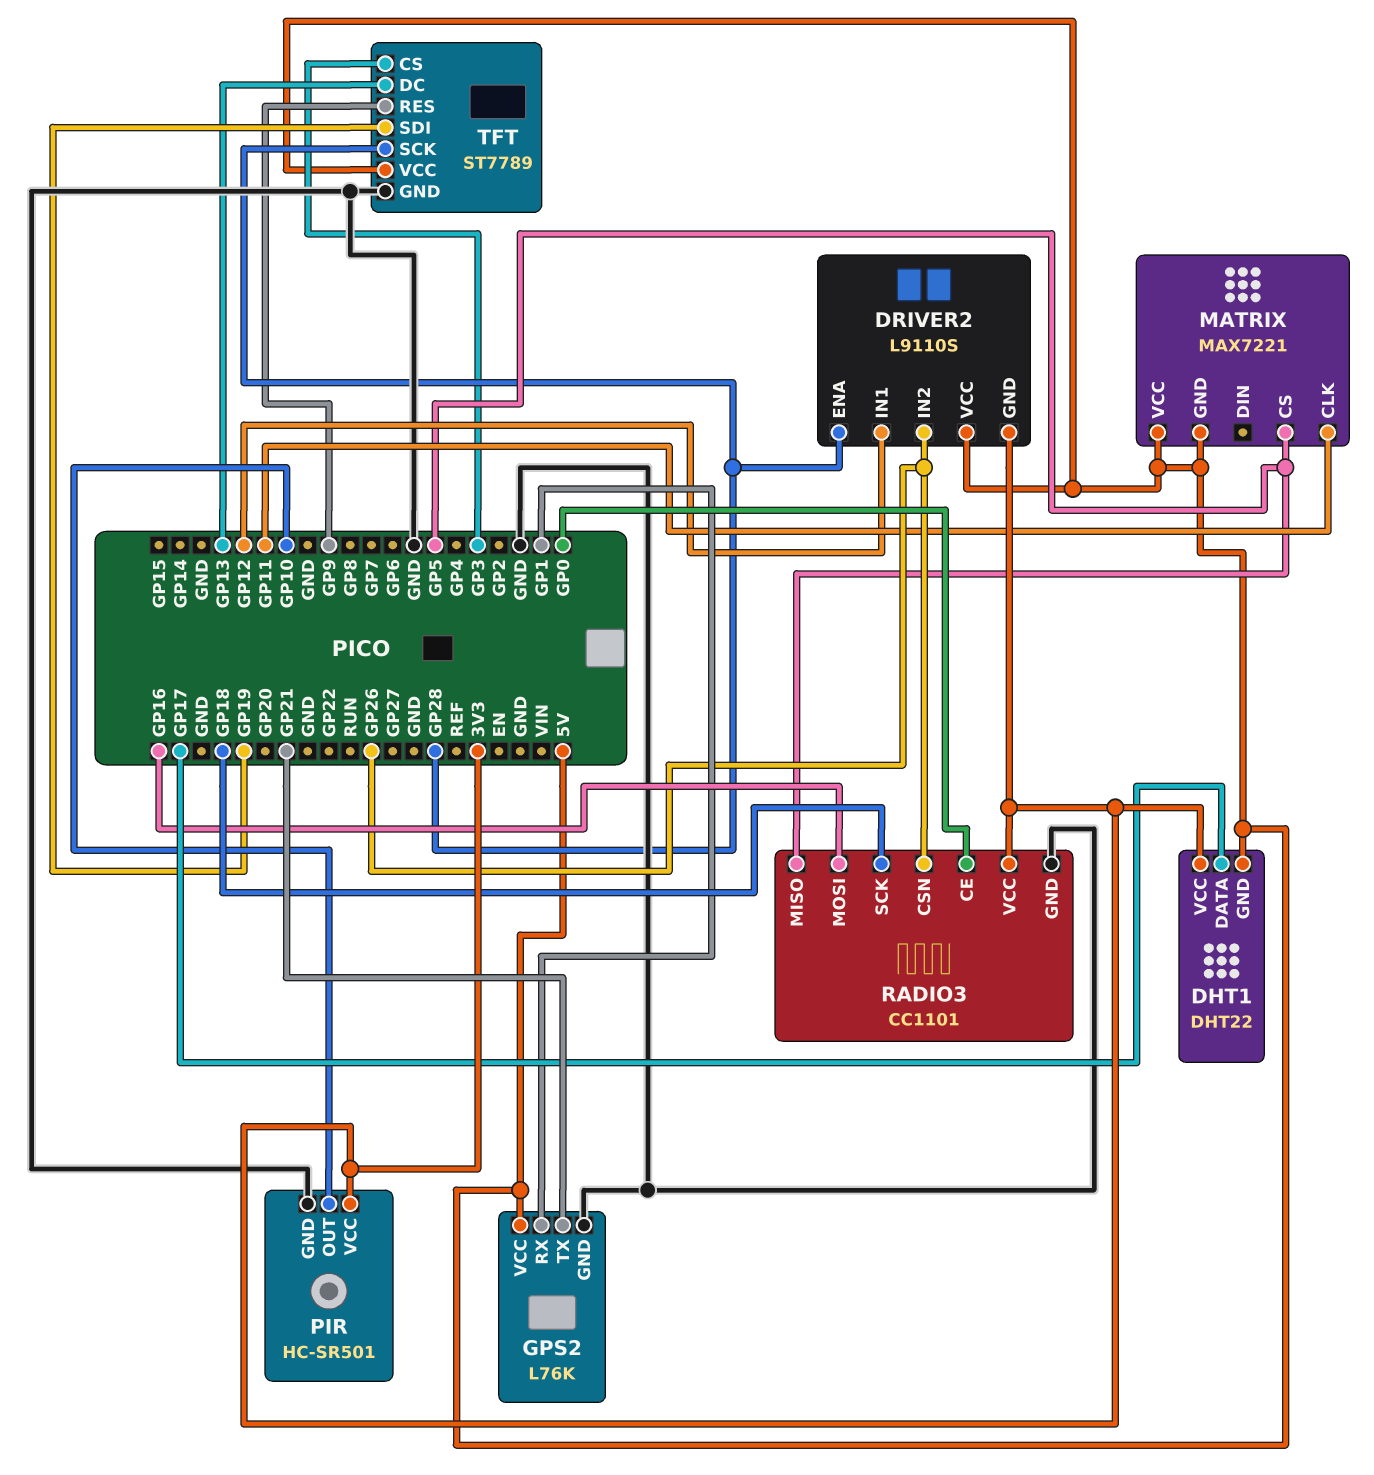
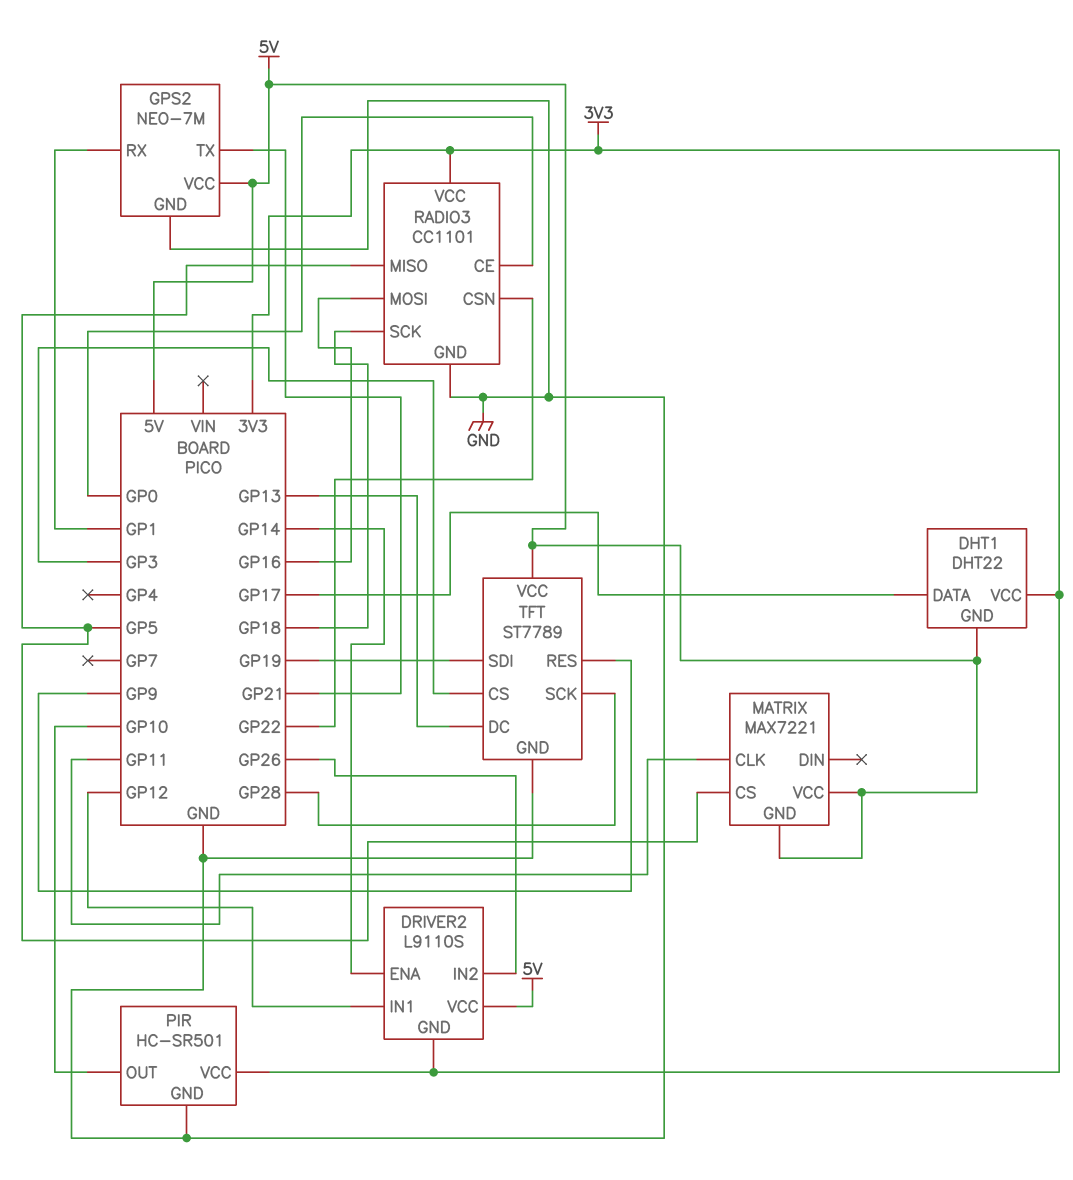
DRIVER2 pin ENA: GP28 -> GP14
GPS2: L76K -> NEO-7M
RADIO3 pin CSN: GP26 -> GP22

